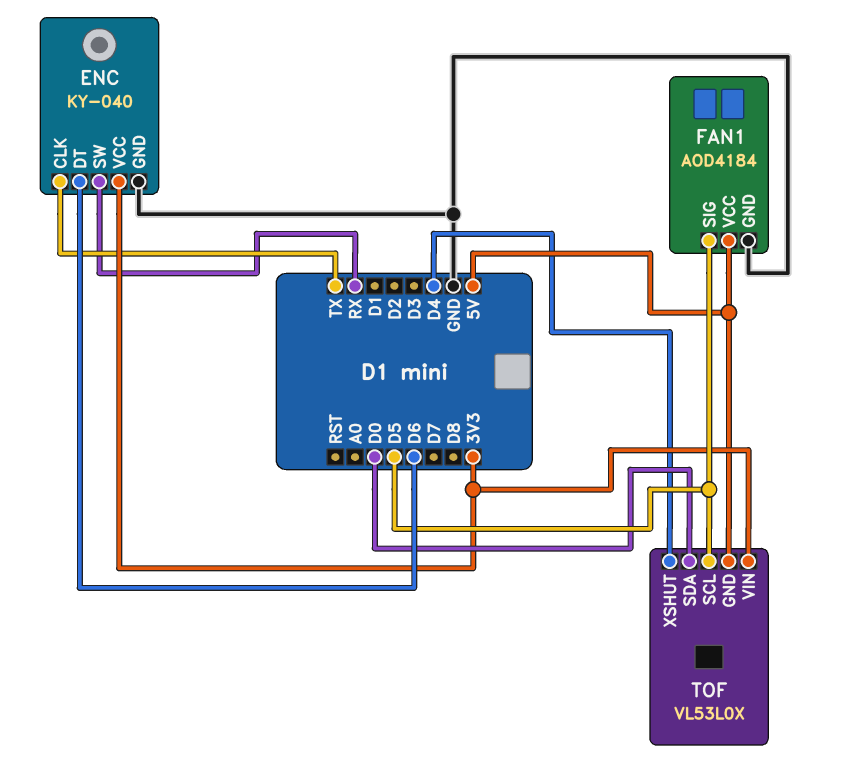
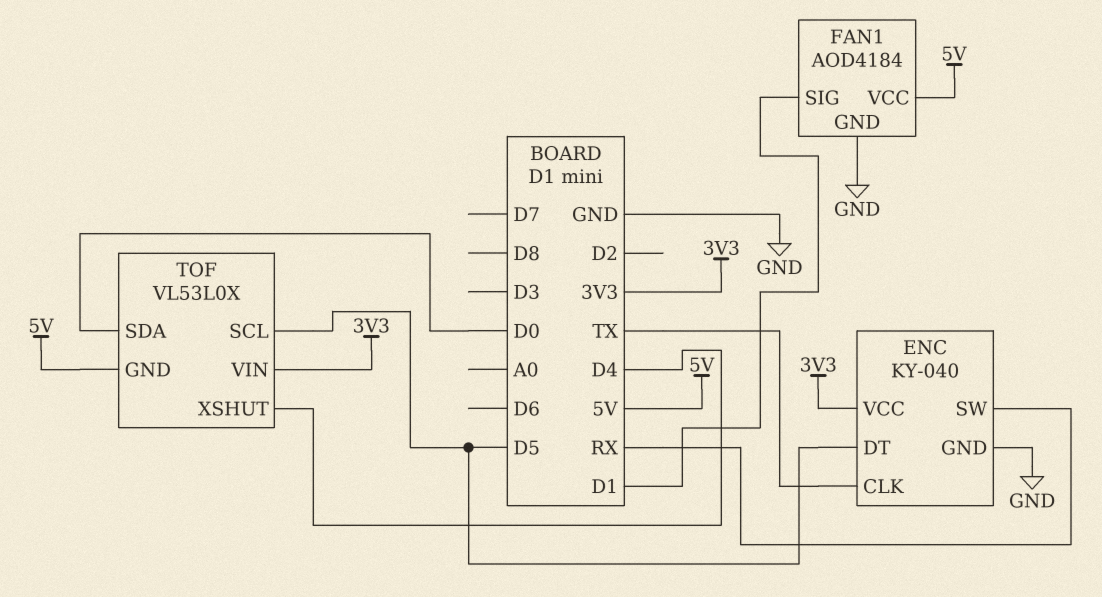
ENC pin DT: D6 -> D5
FAN1 pin SIG: D5 -> D1

